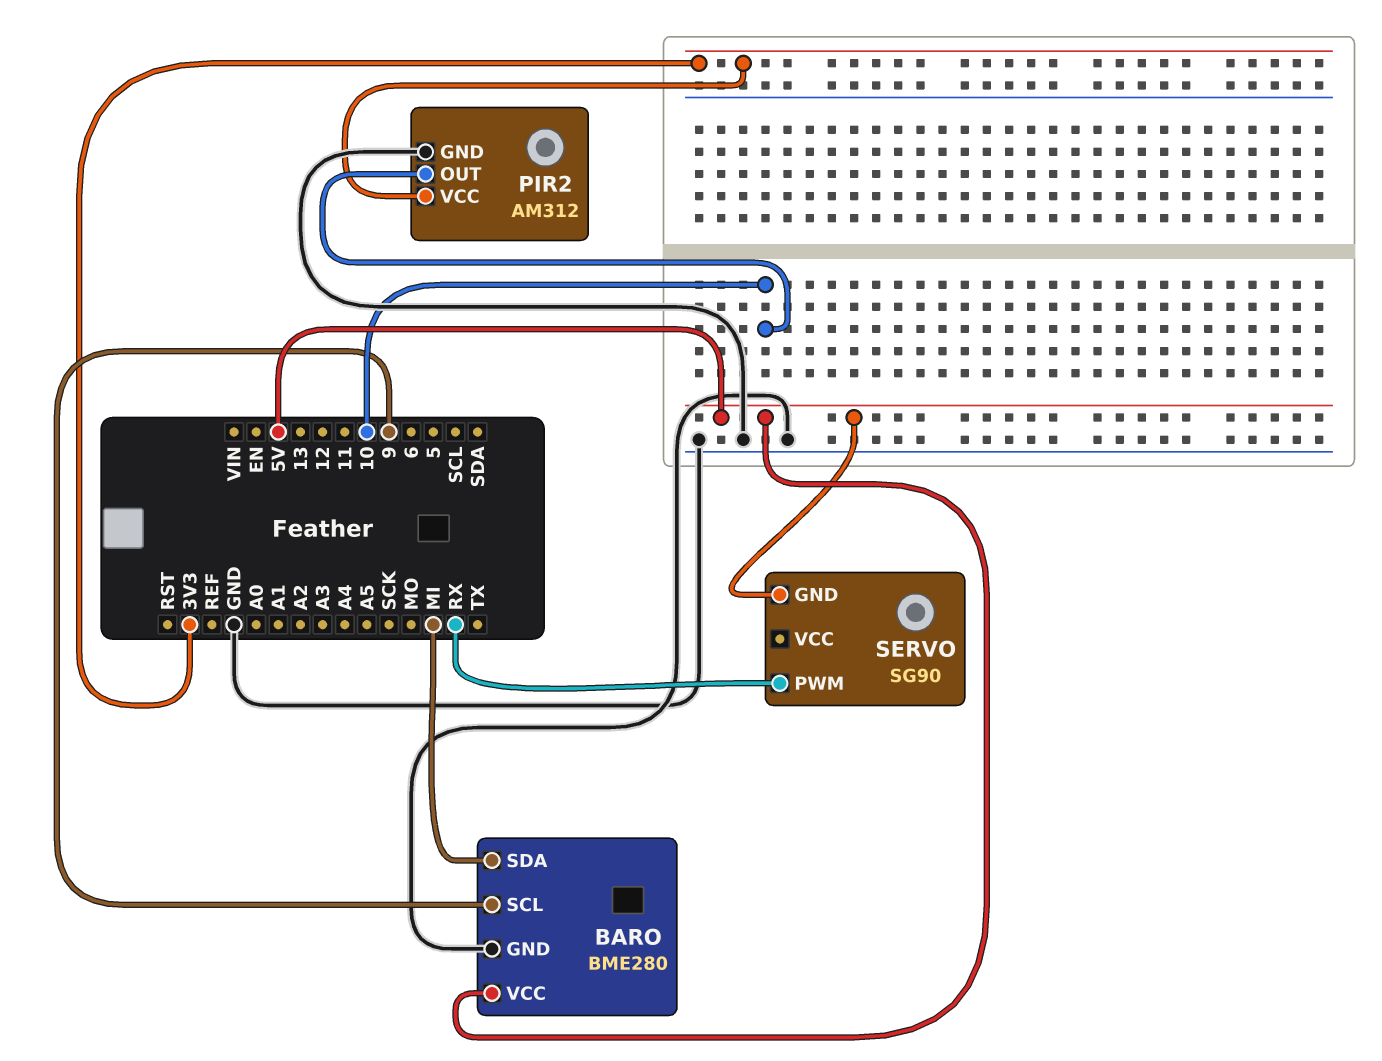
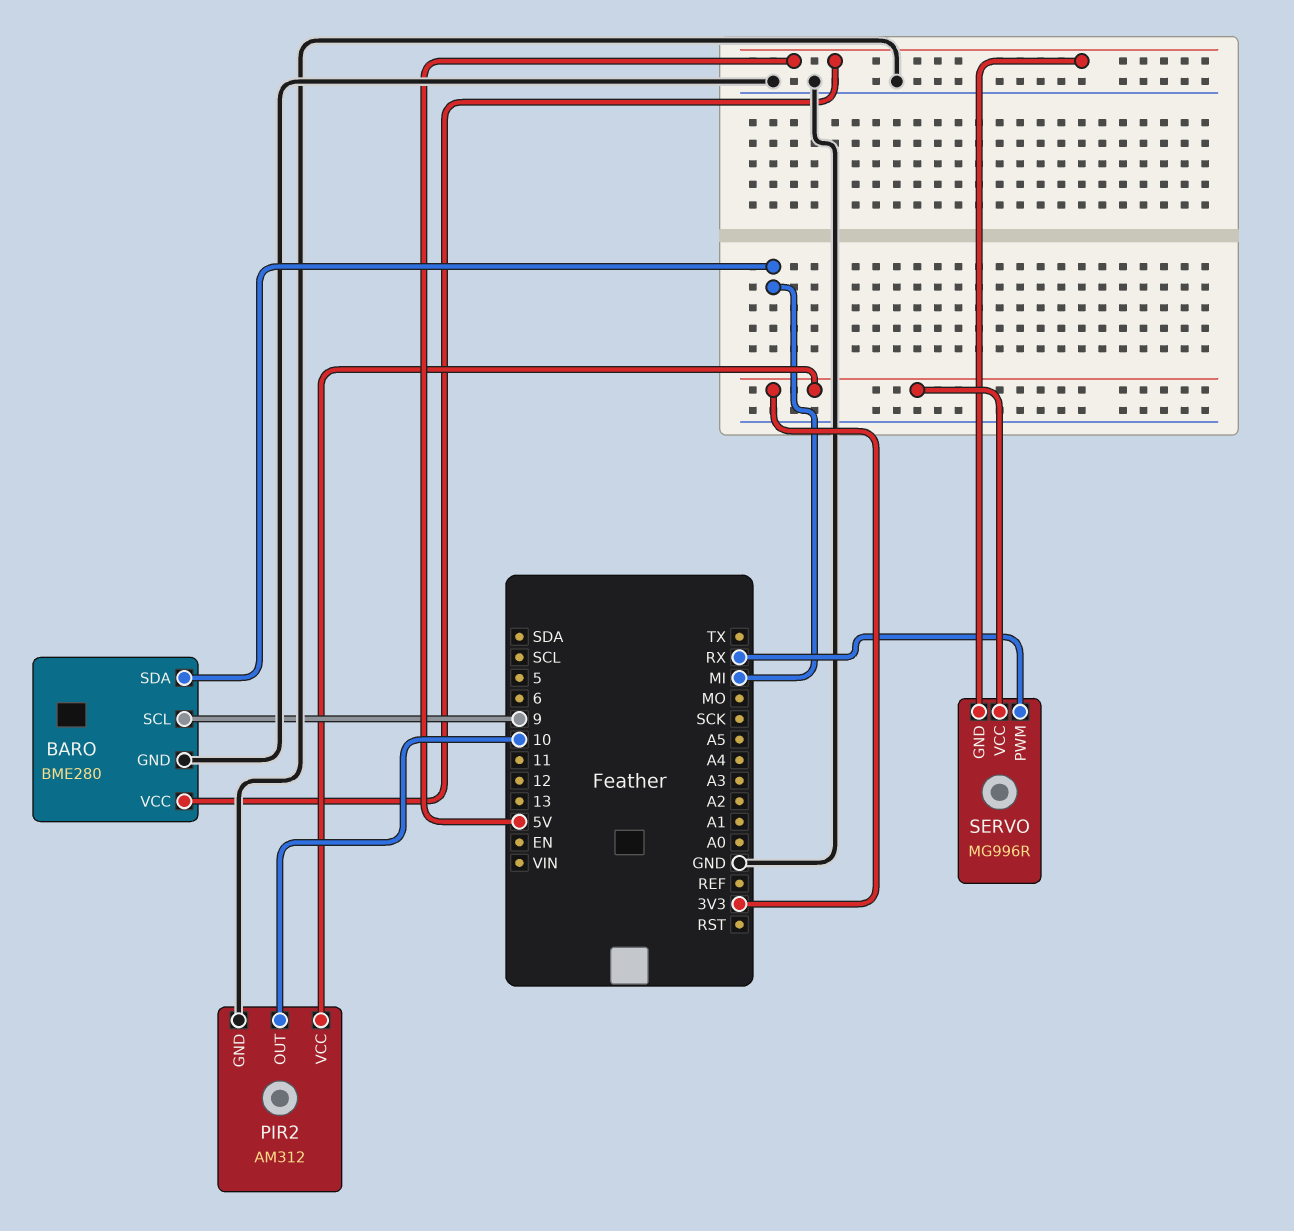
SERVO: SG90 -> MG996R
SERVO pin VCC: none -> 3V3

